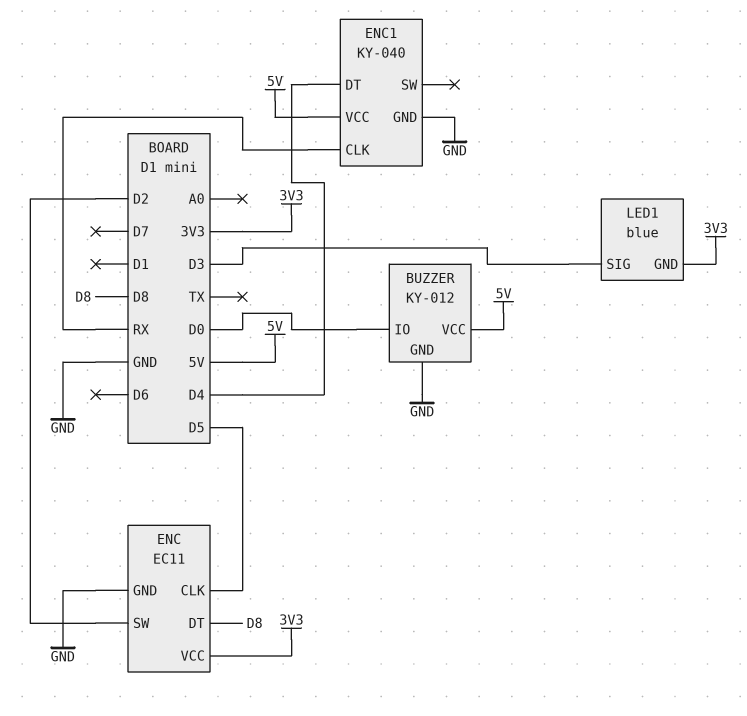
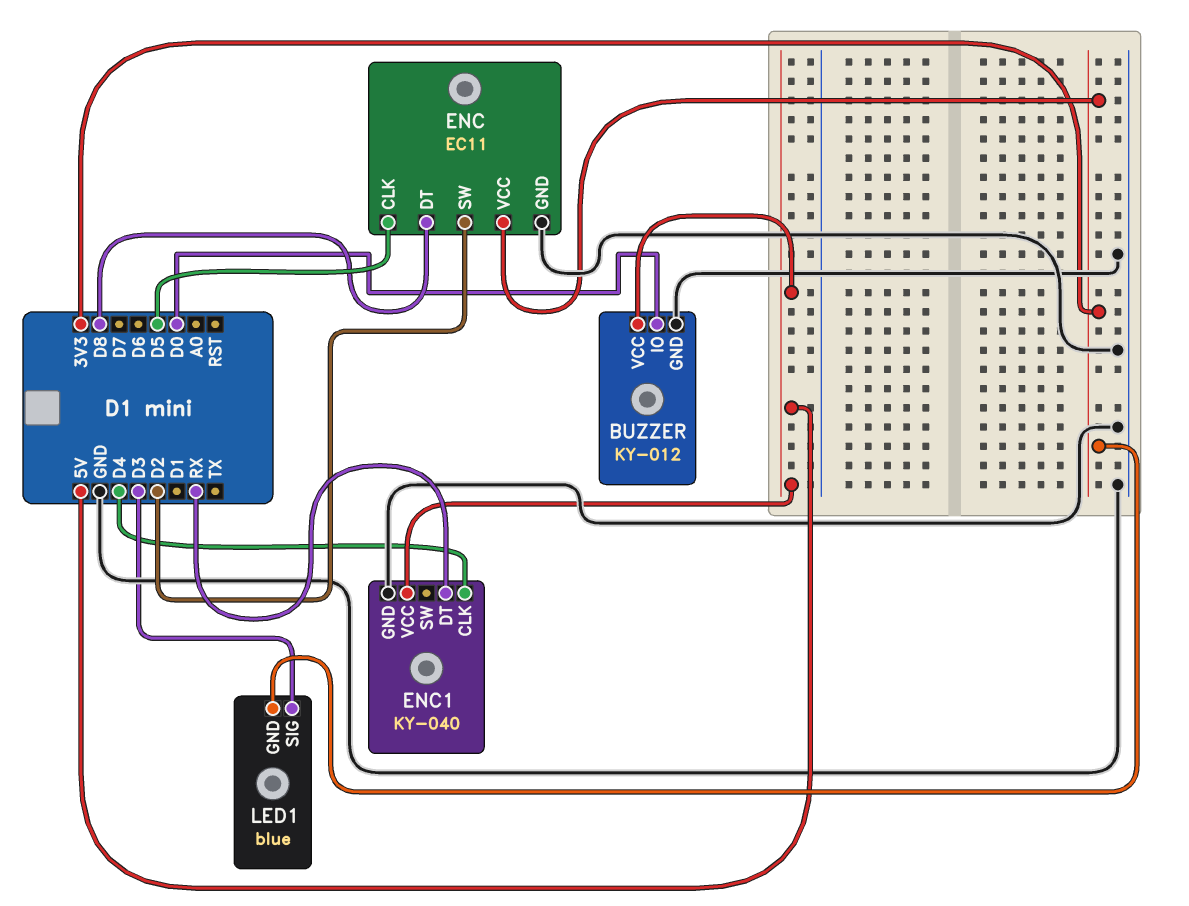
ENC1 pin CLK: RX -> D4
ENC1 pin DT: D4 -> RX

